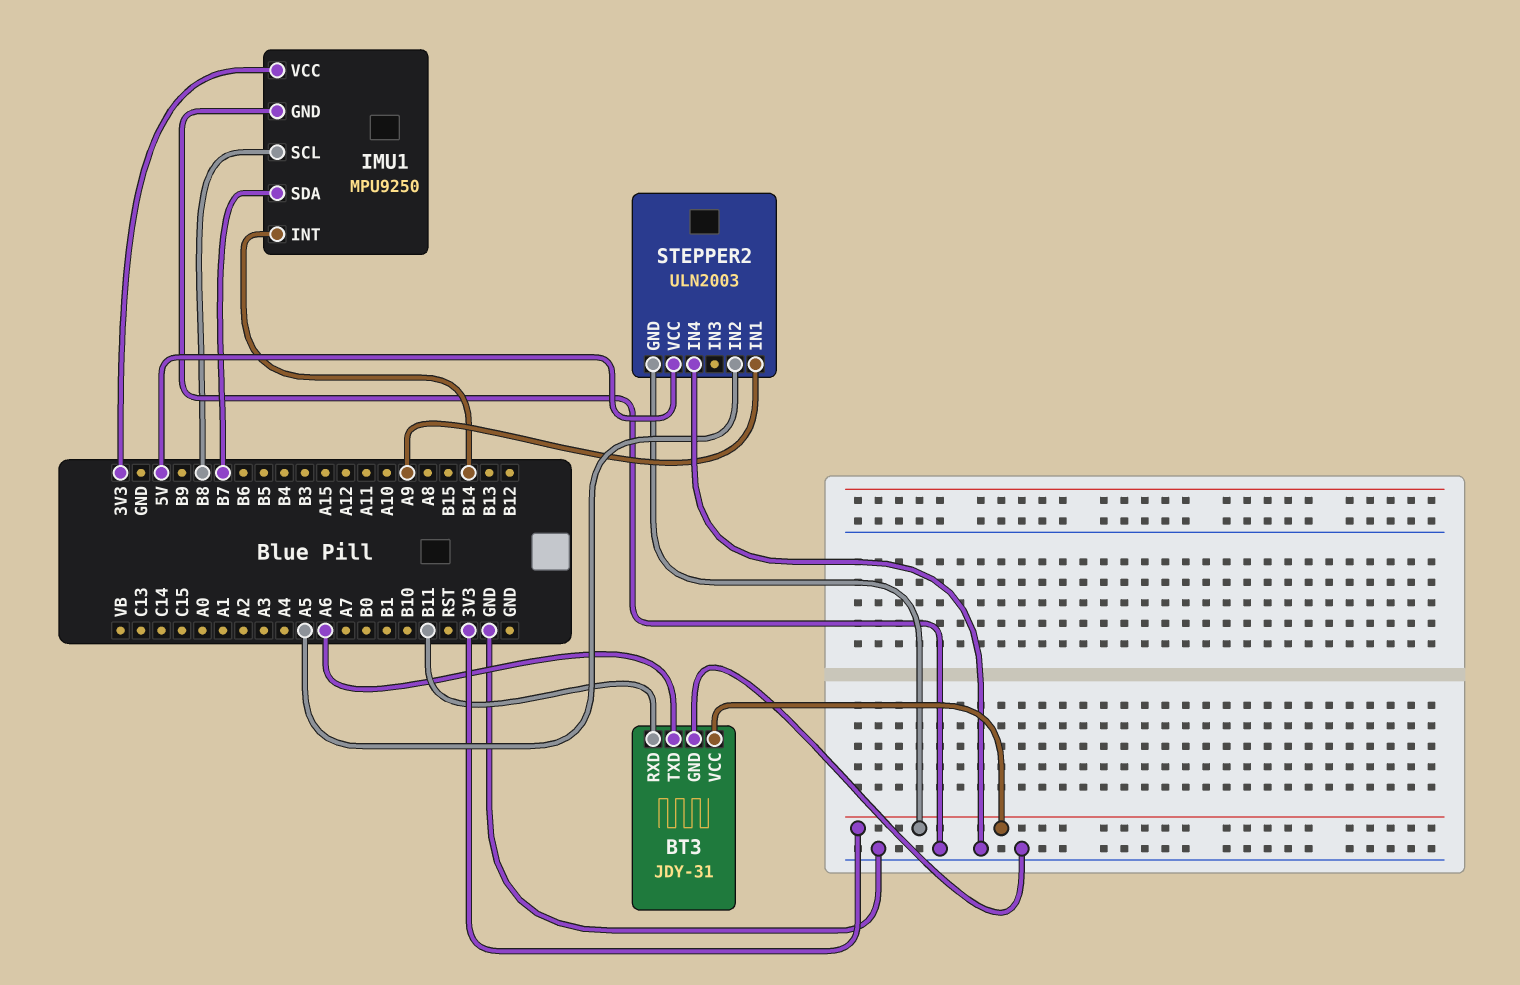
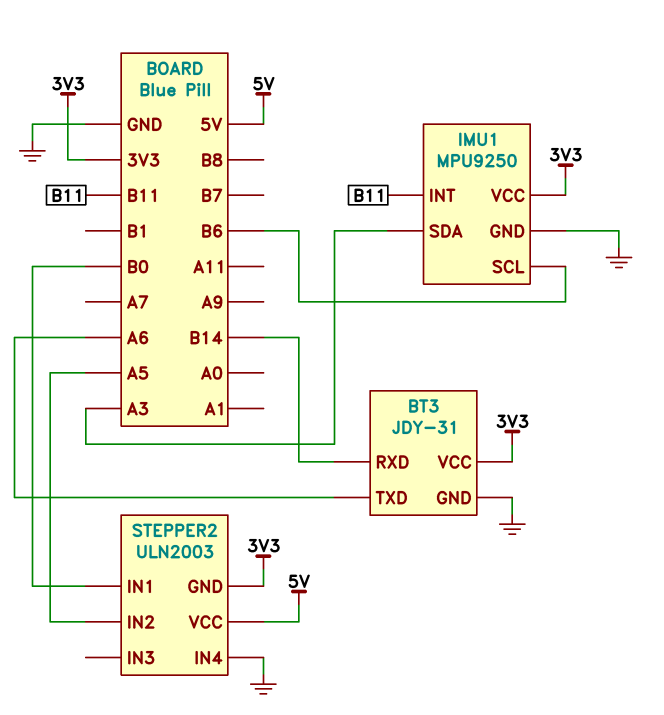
BT3 pin RXD: B11 -> B14
IMU1 pin INT: B14 -> B11
IMU1 pin SCL: B8 -> B6
IMU1 pin SDA: B7 -> A3
STEPPER2 pin IN1: A9 -> B0

